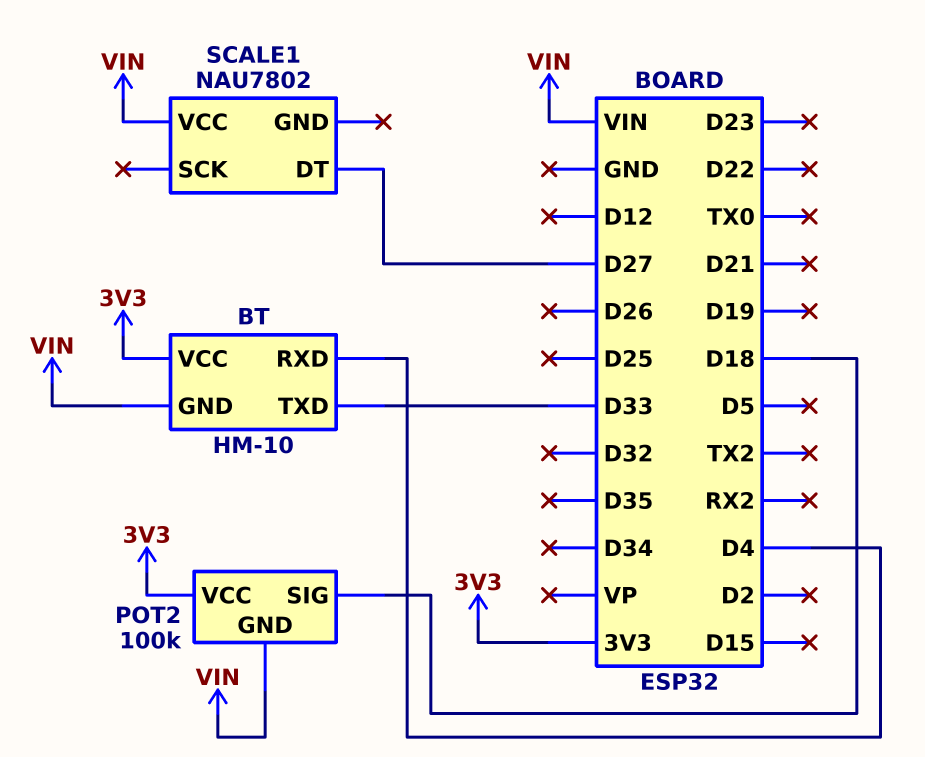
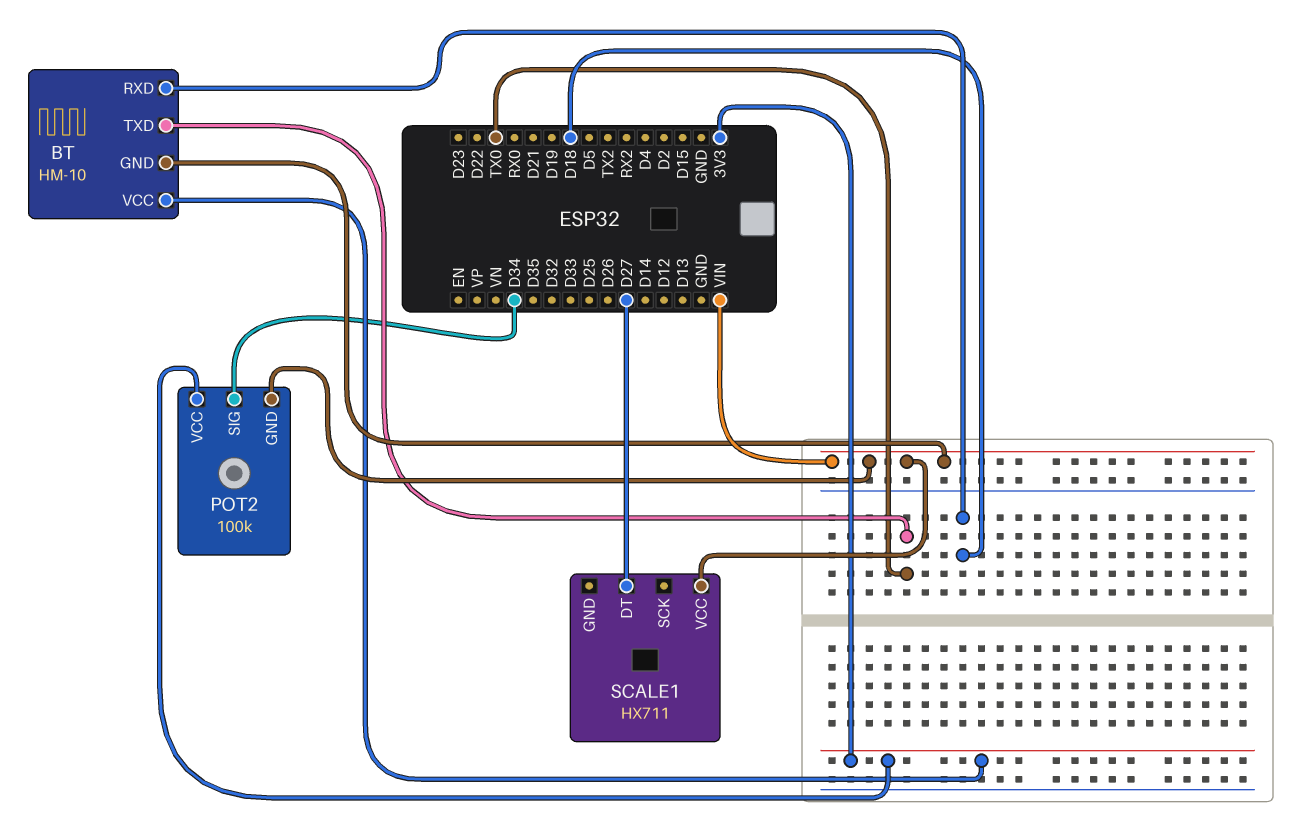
BT pin RXD: D4 -> D18
BT pin TXD: D33 -> TX0
POT2 pin SIG: D18 -> D34
SCALE1: NAU7802 -> HX711

